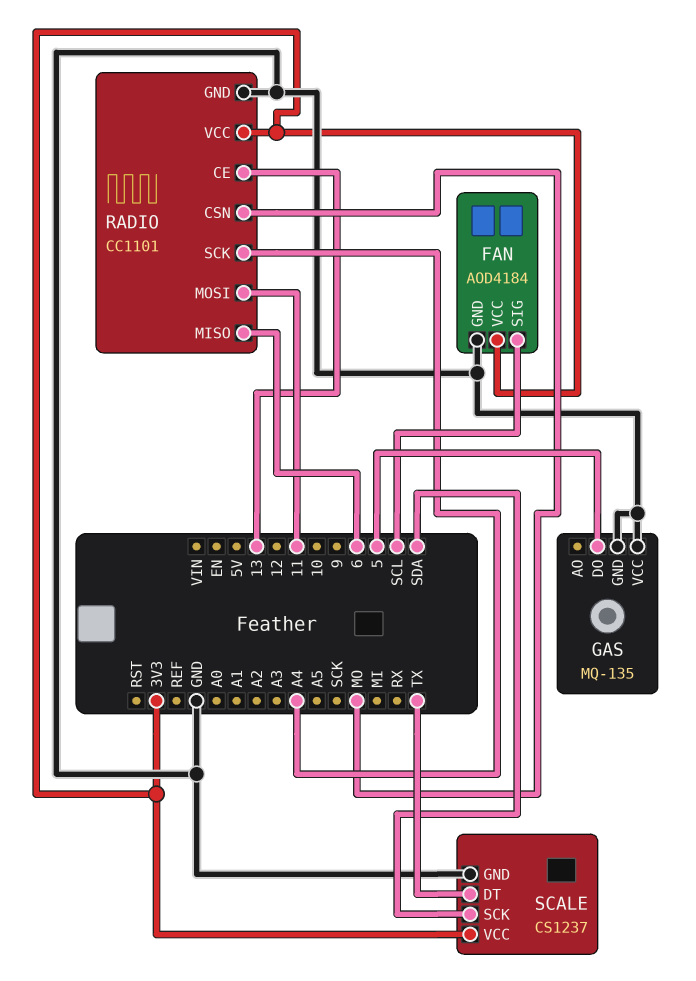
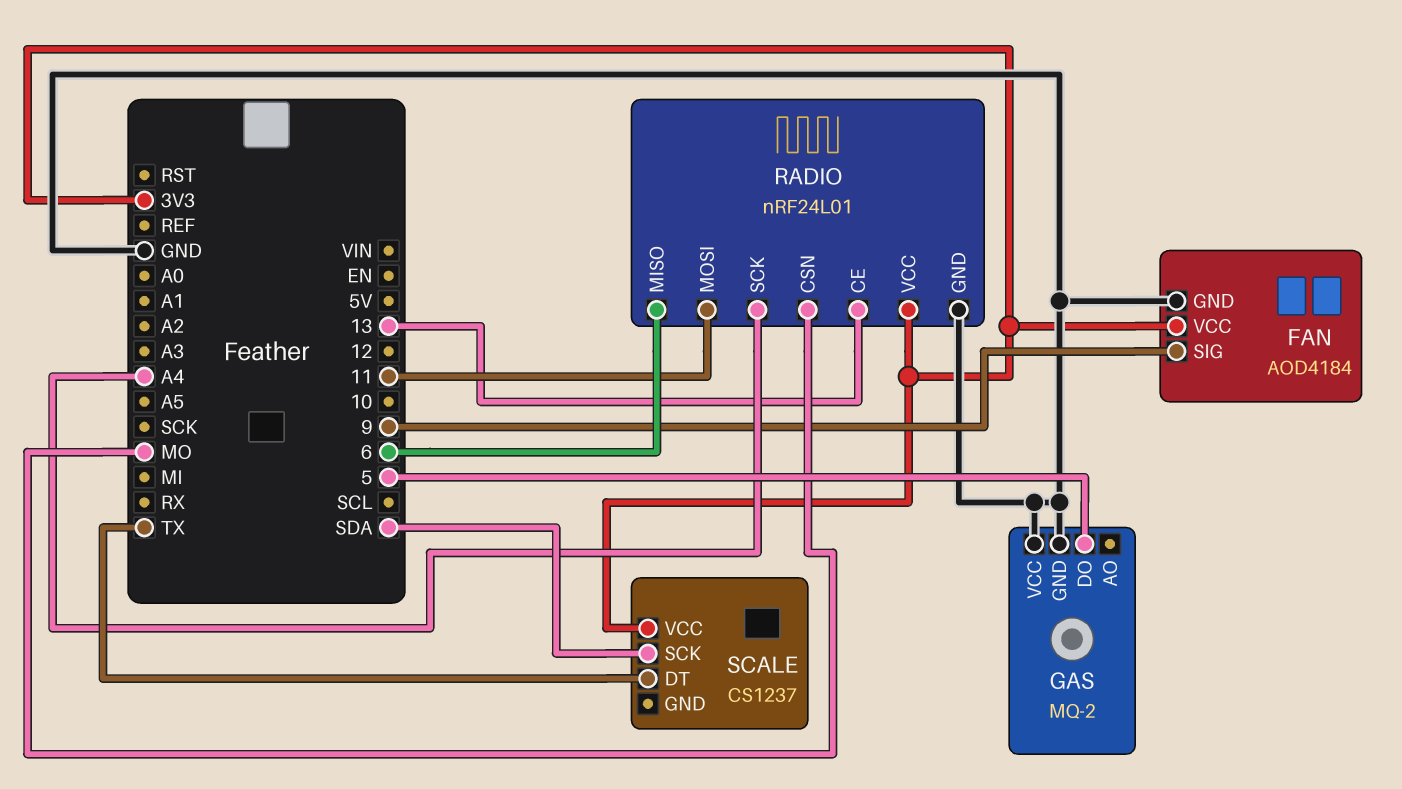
FAN pin SIG: SCL -> 9
GAS: MQ-135 -> MQ-2
RADIO: CC1101 -> nRF24L01
SCALE pin GND: GND -> none

